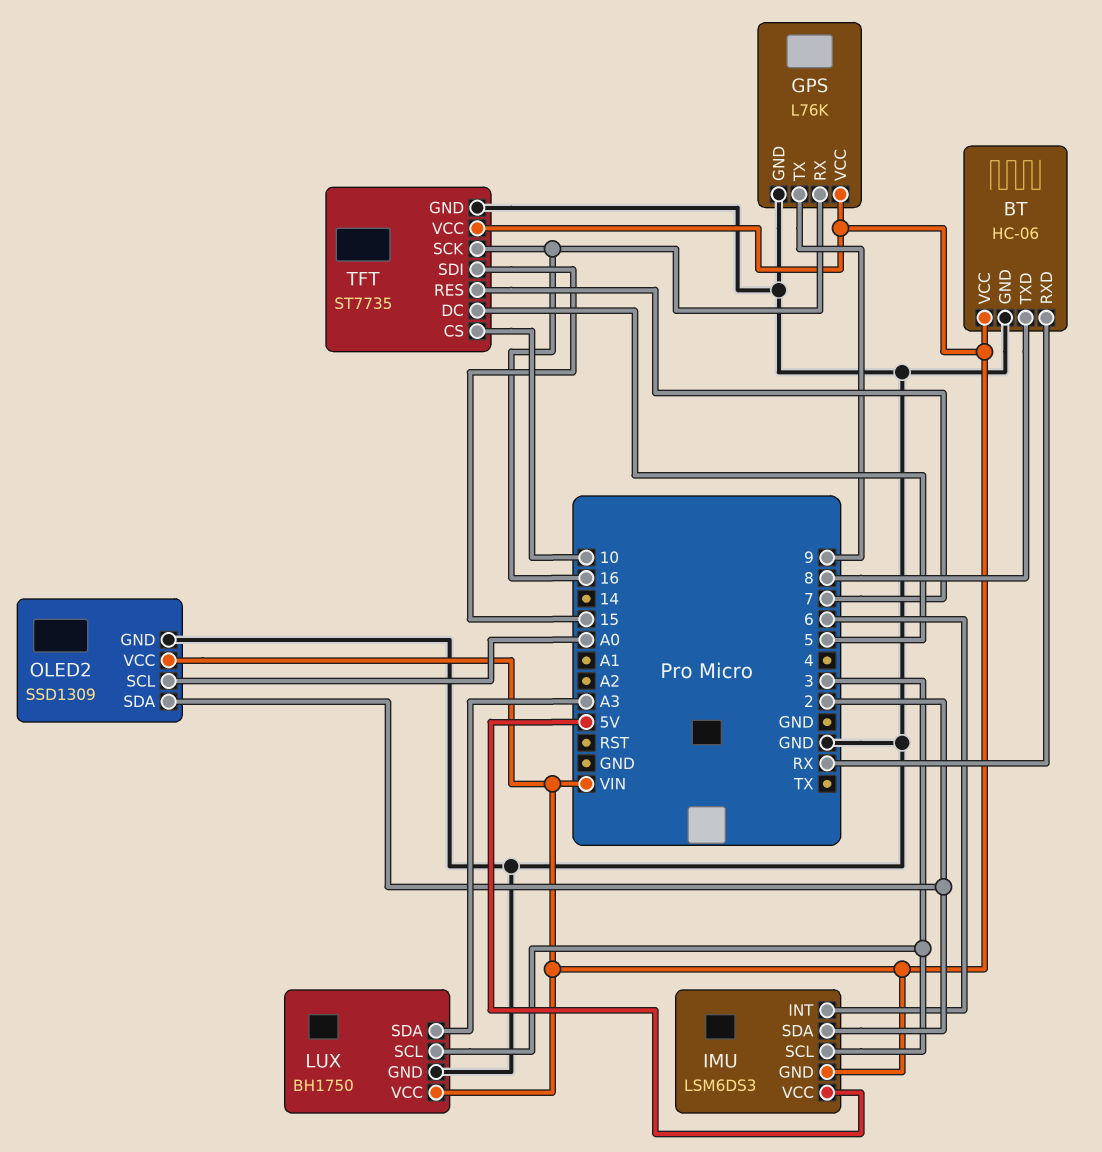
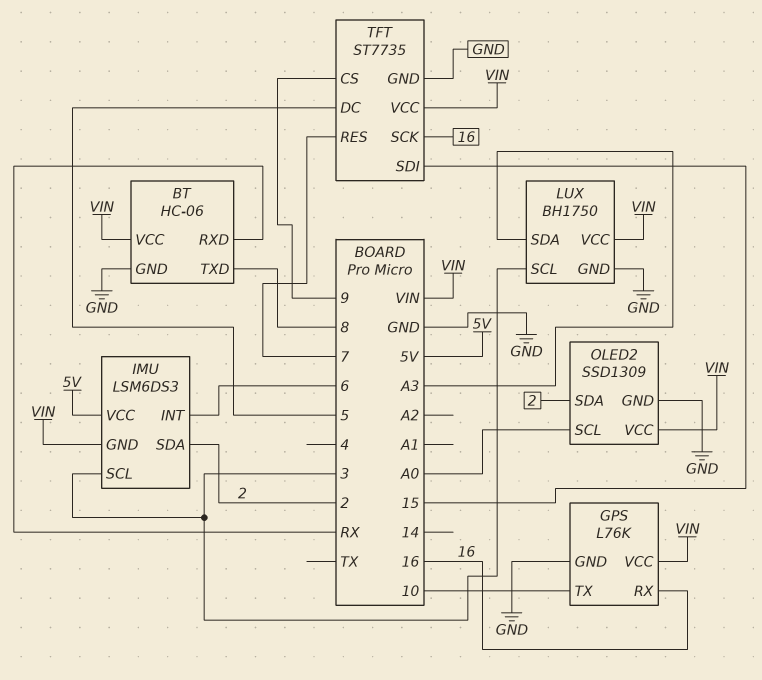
GPS pin TX: 9 -> 10
TFT pin CS: 10 -> 9

